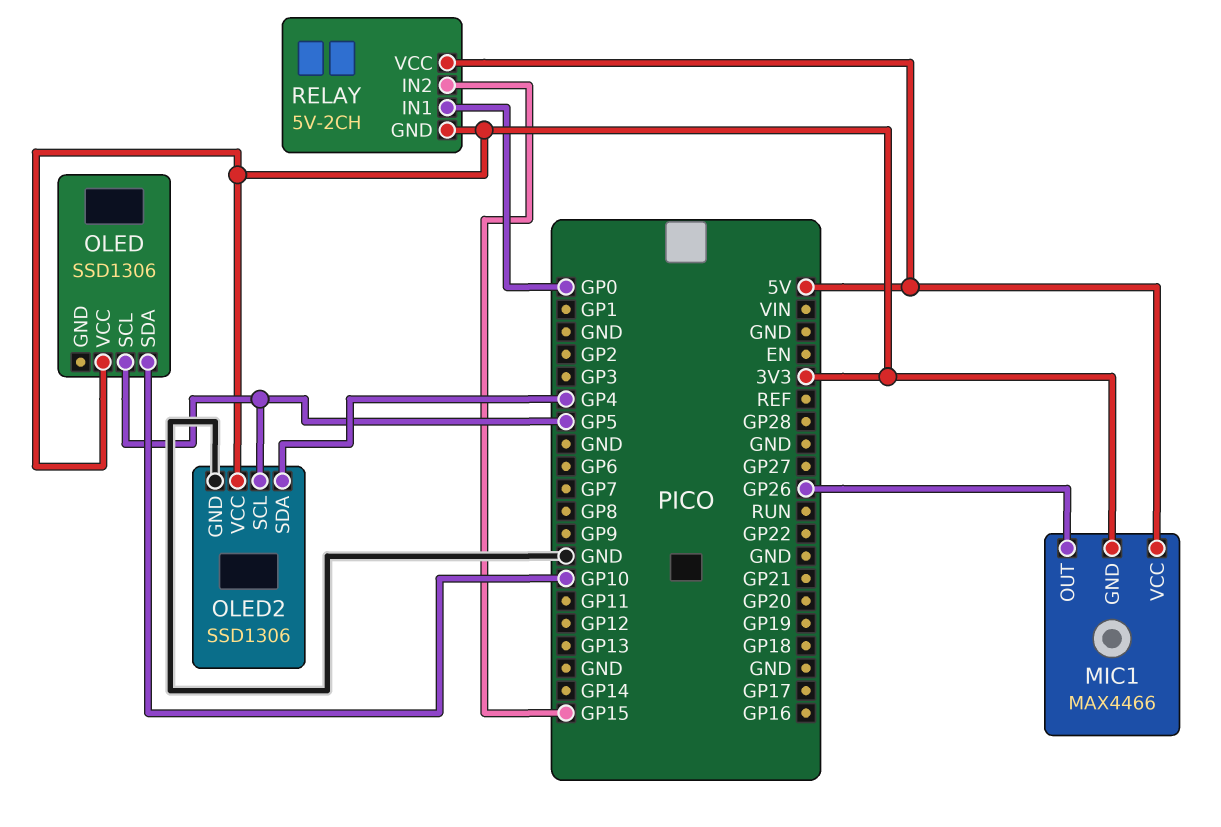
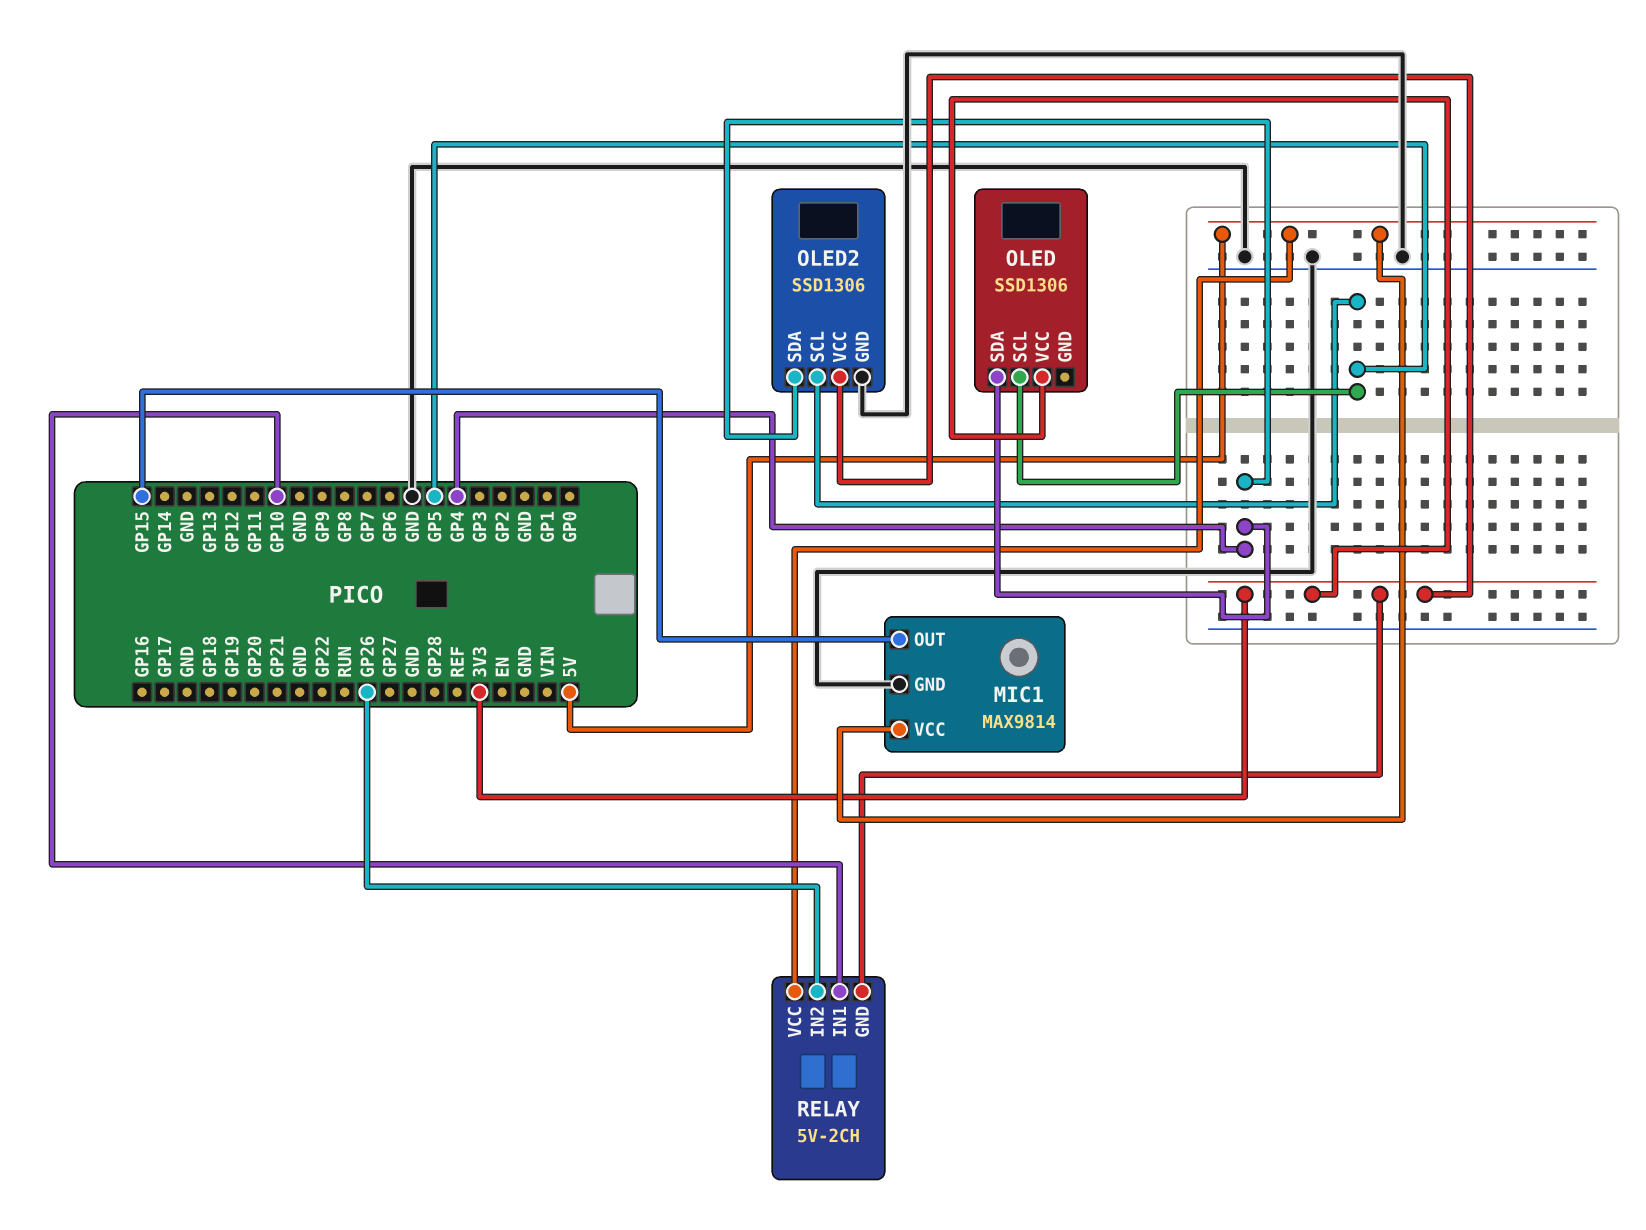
MIC1: MAX4466 -> MAX9814
MIC1 pin GND: 3V3 -> GND
MIC1 pin OUT: GP26 -> GP15
OLED pin SDA: GP10 -> GP4
RELAY pin IN1: GP0 -> GP10
RELAY pin IN2: GP15 -> GP26

